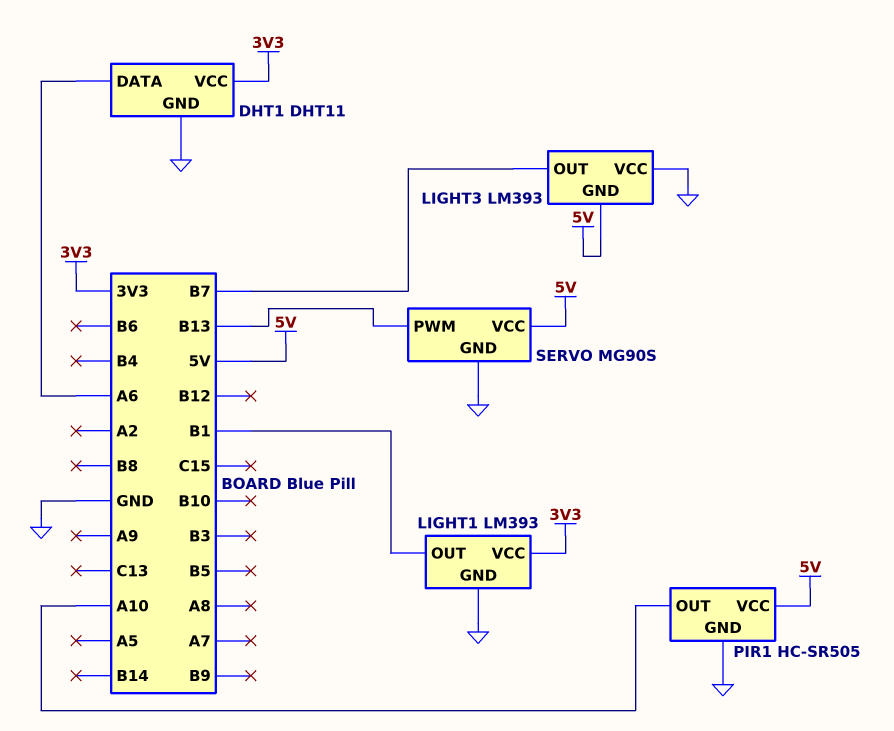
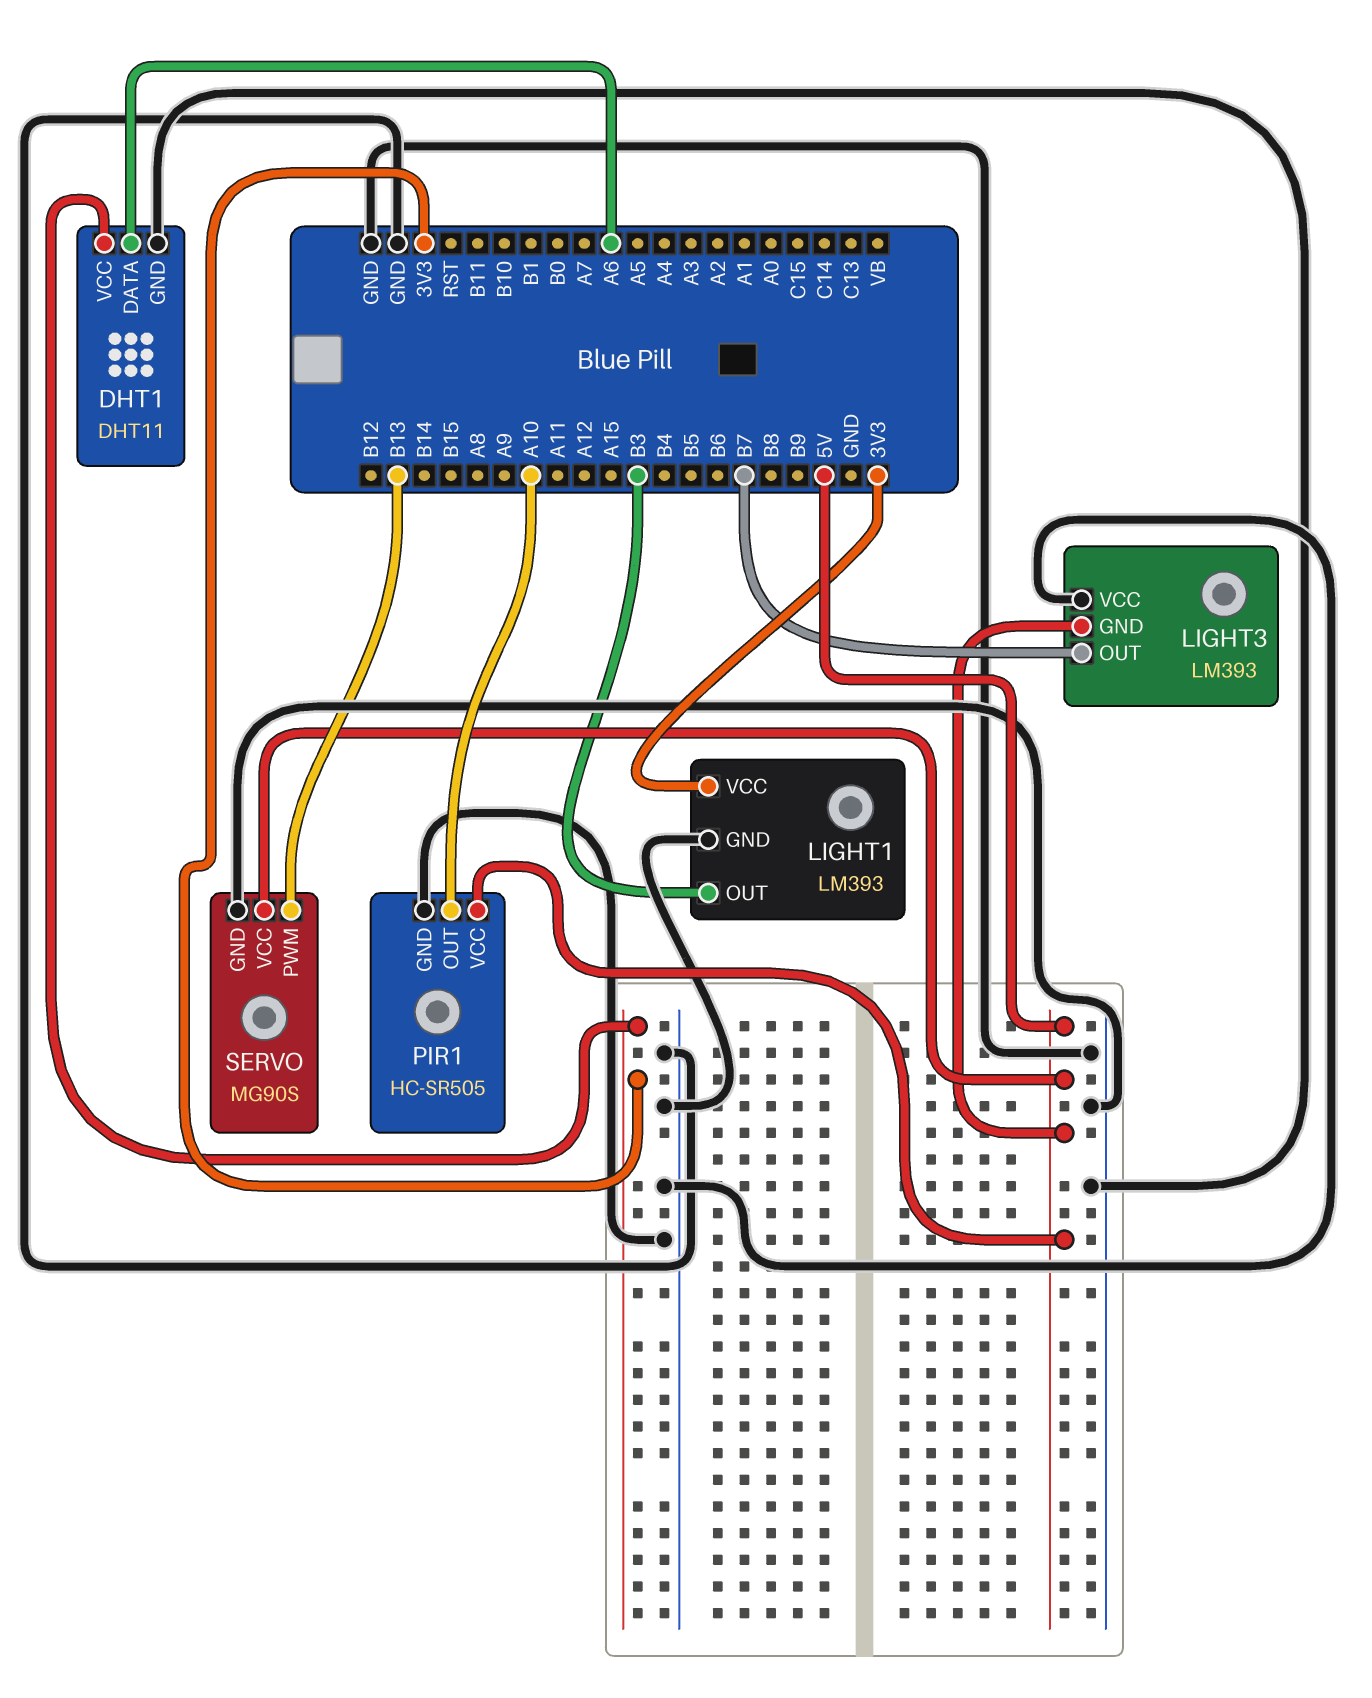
LIGHT1 pin OUT: B1 -> B3

